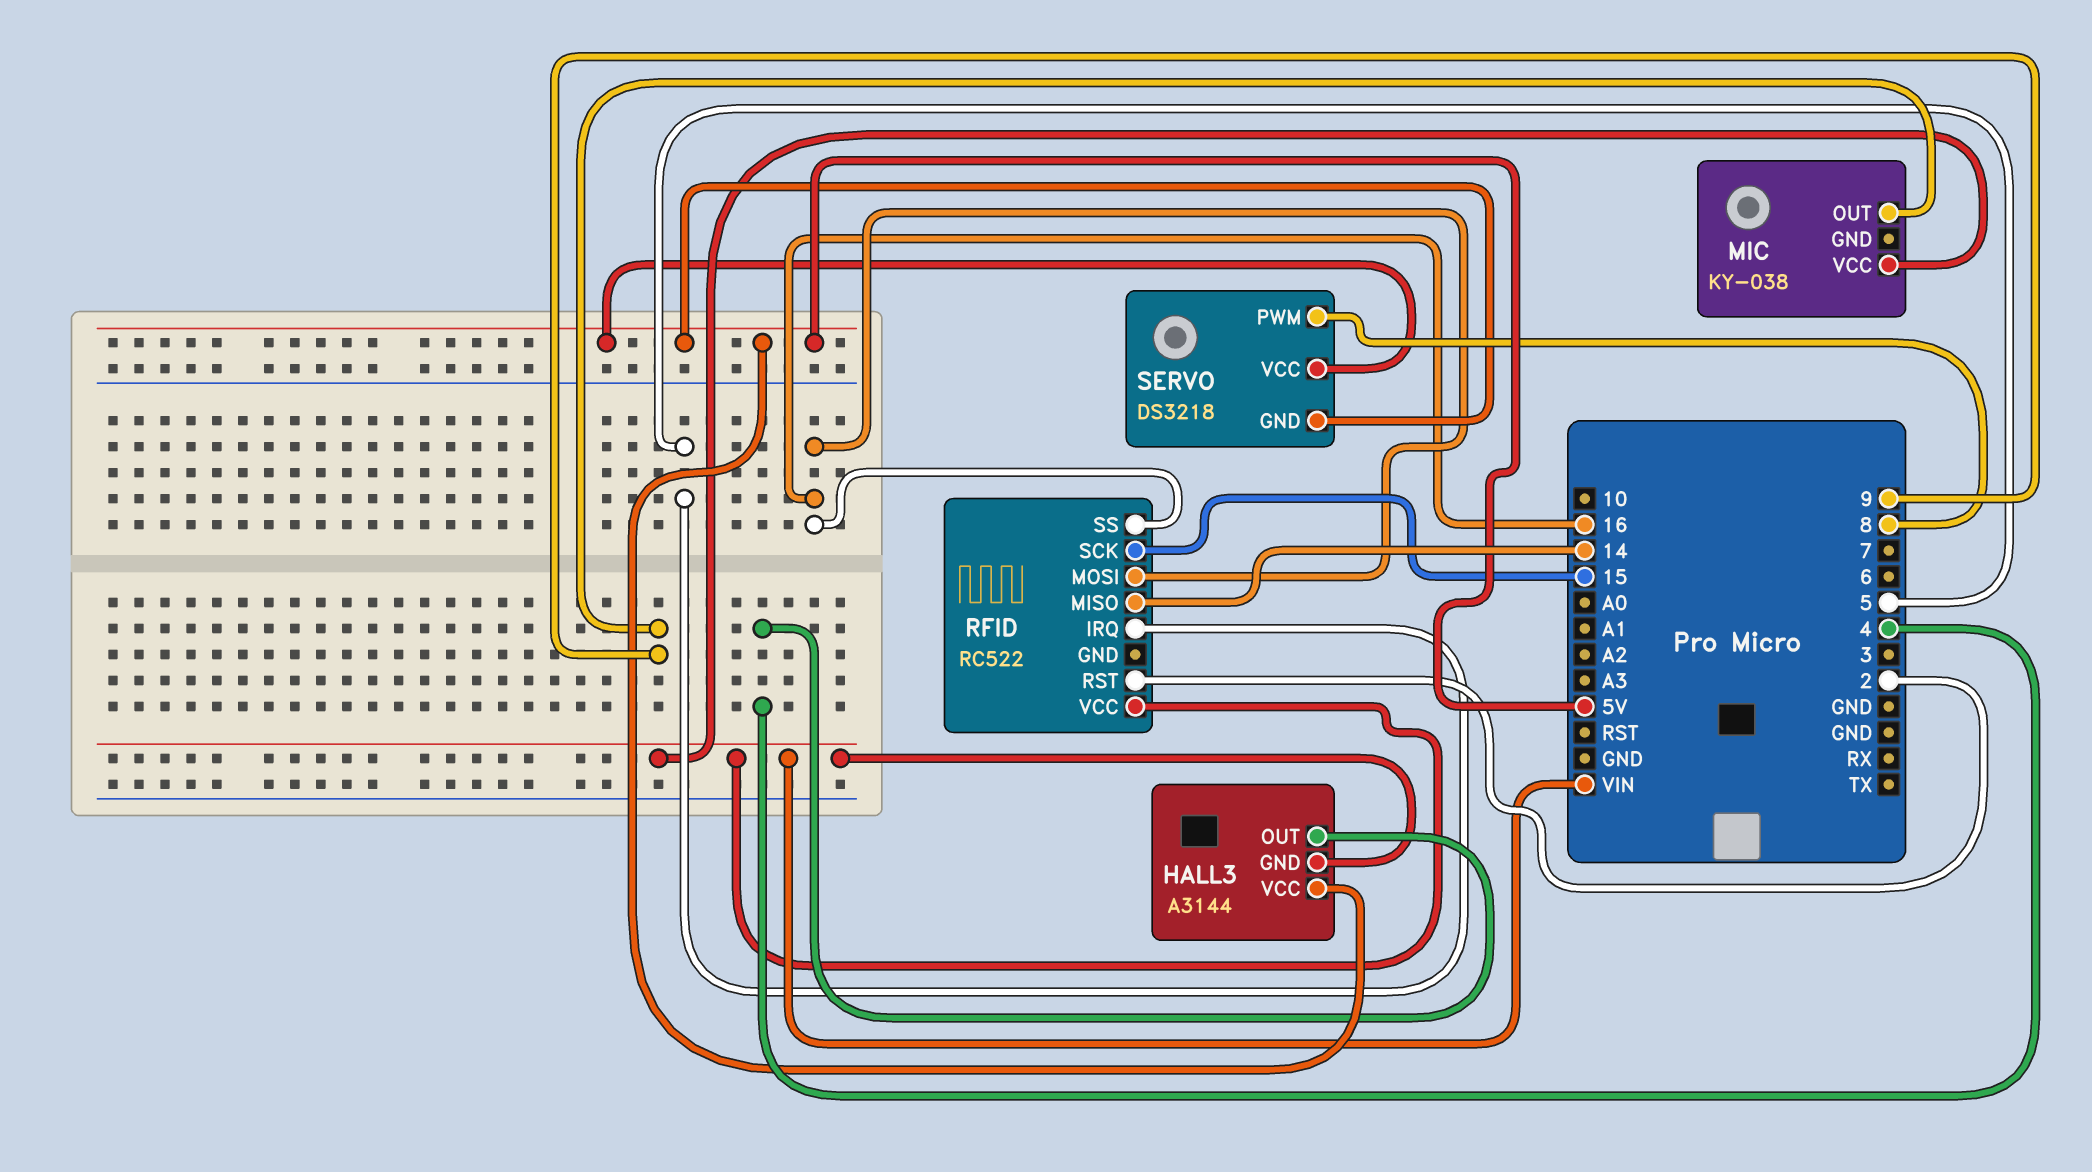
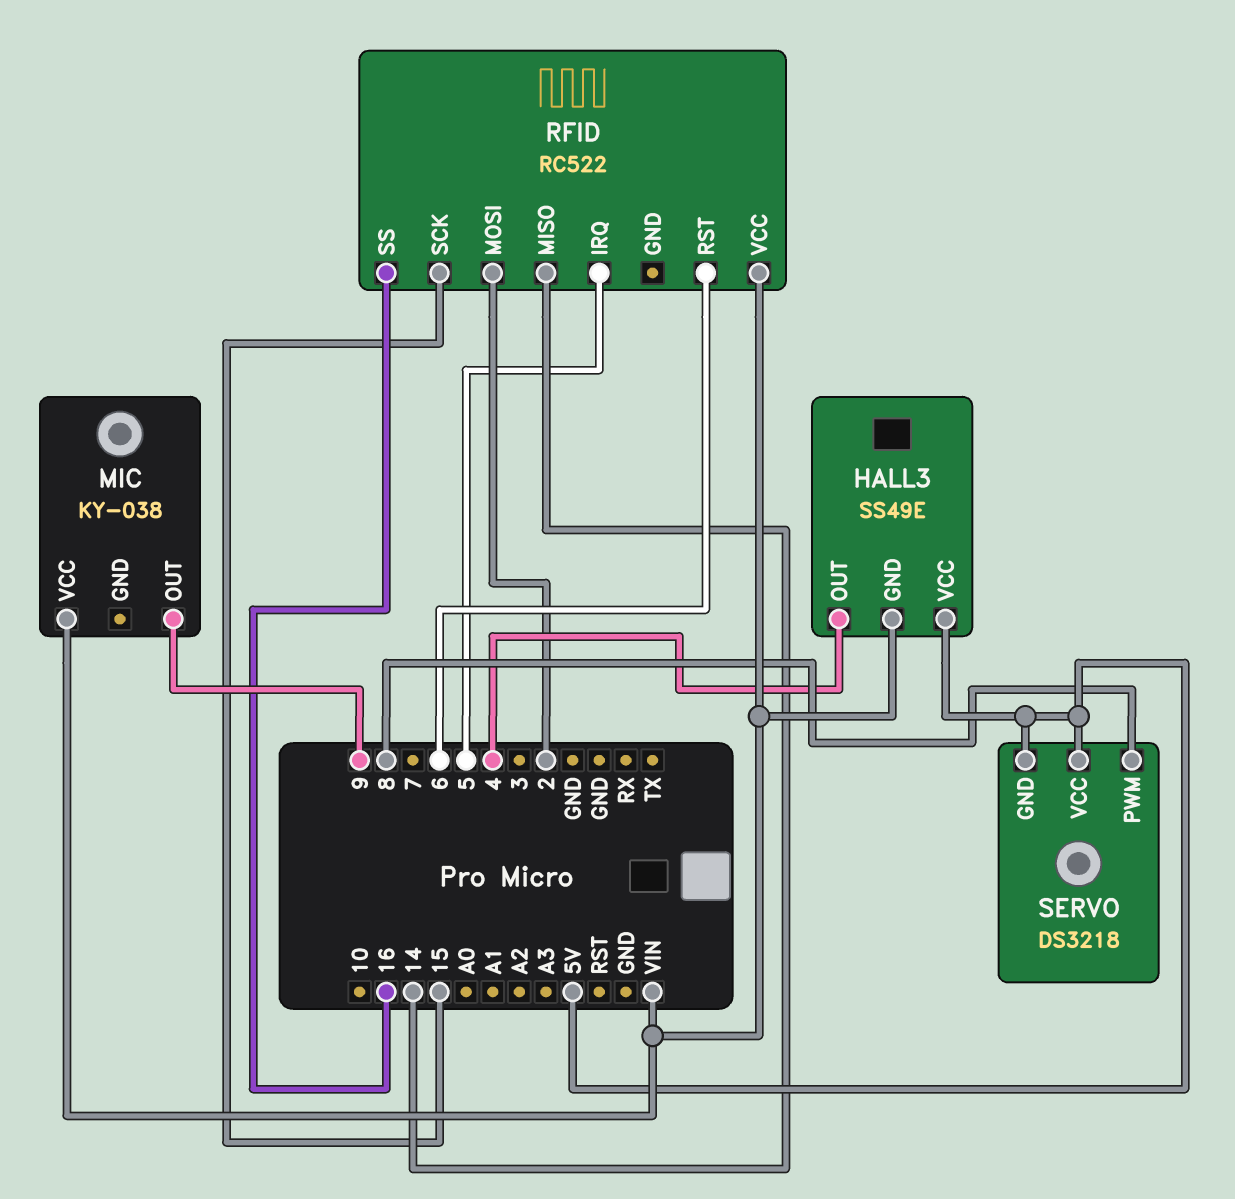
HALL3: A3144 -> SS49E
RFID pin MOSI: 16 -> 2
RFID pin RST: 2 -> 6

